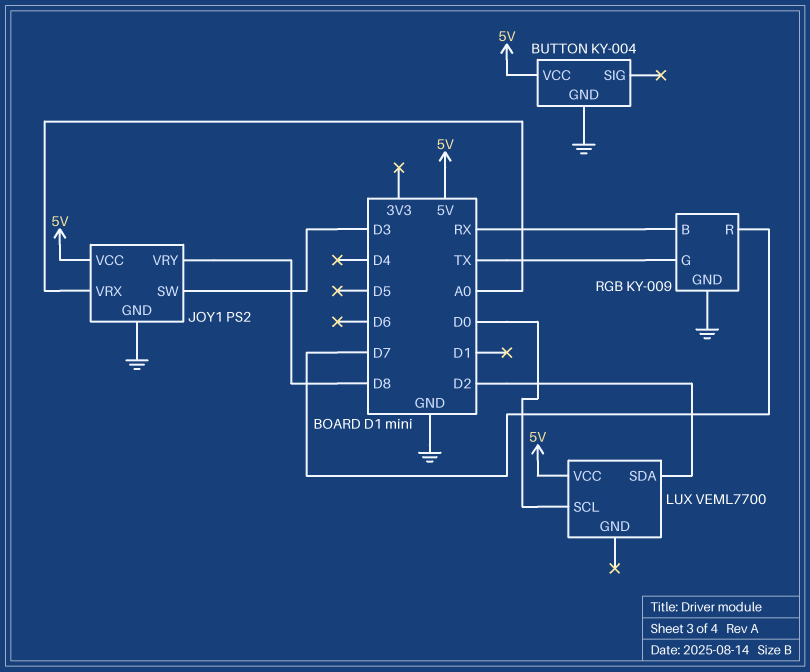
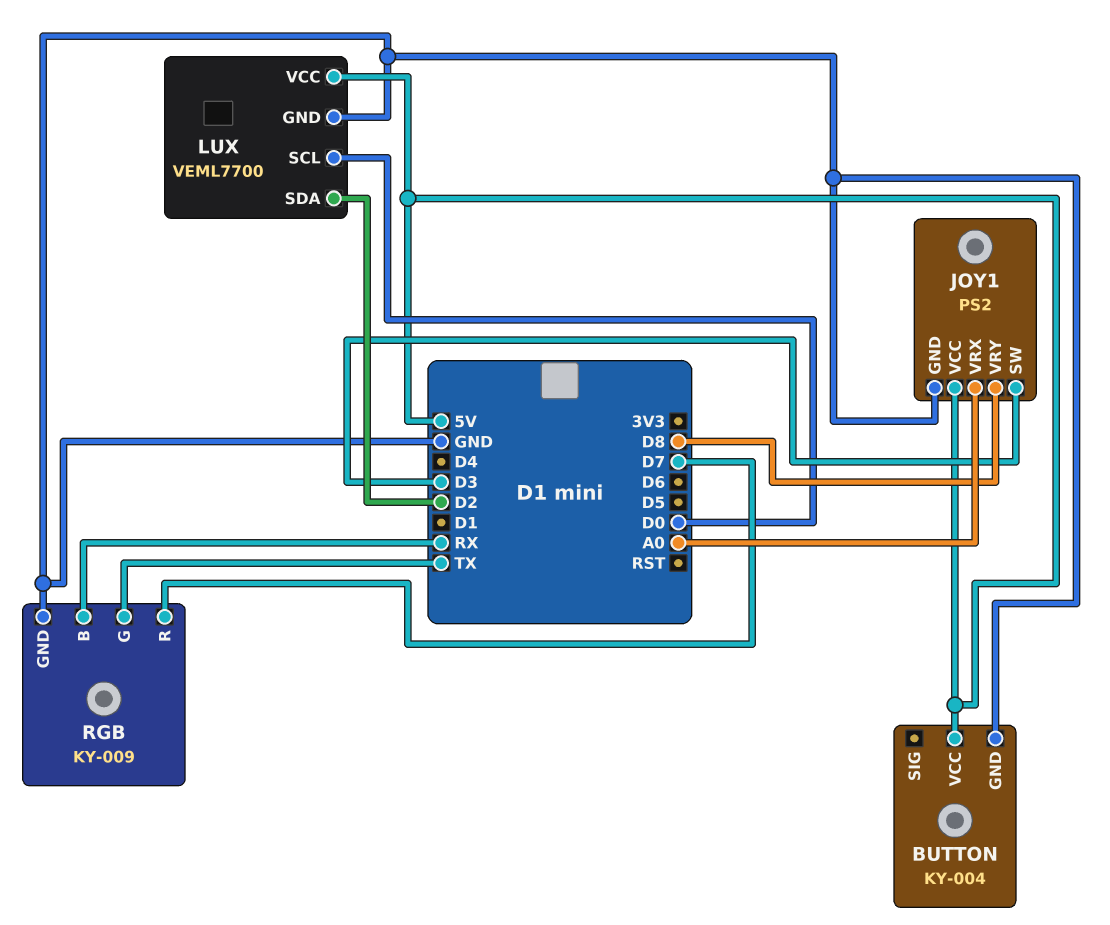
LUX pin GND: none -> GND

